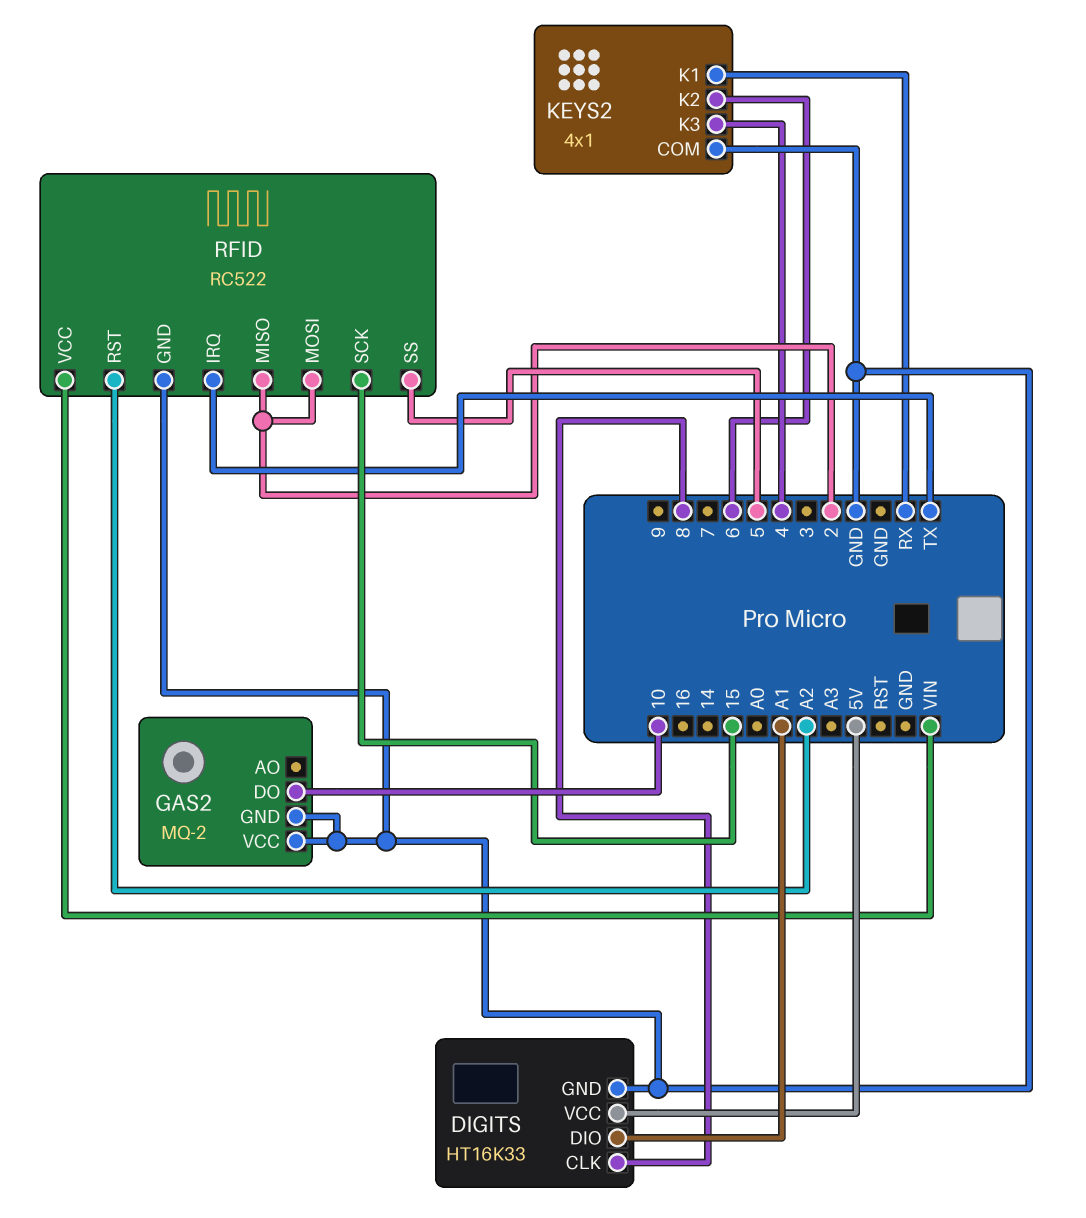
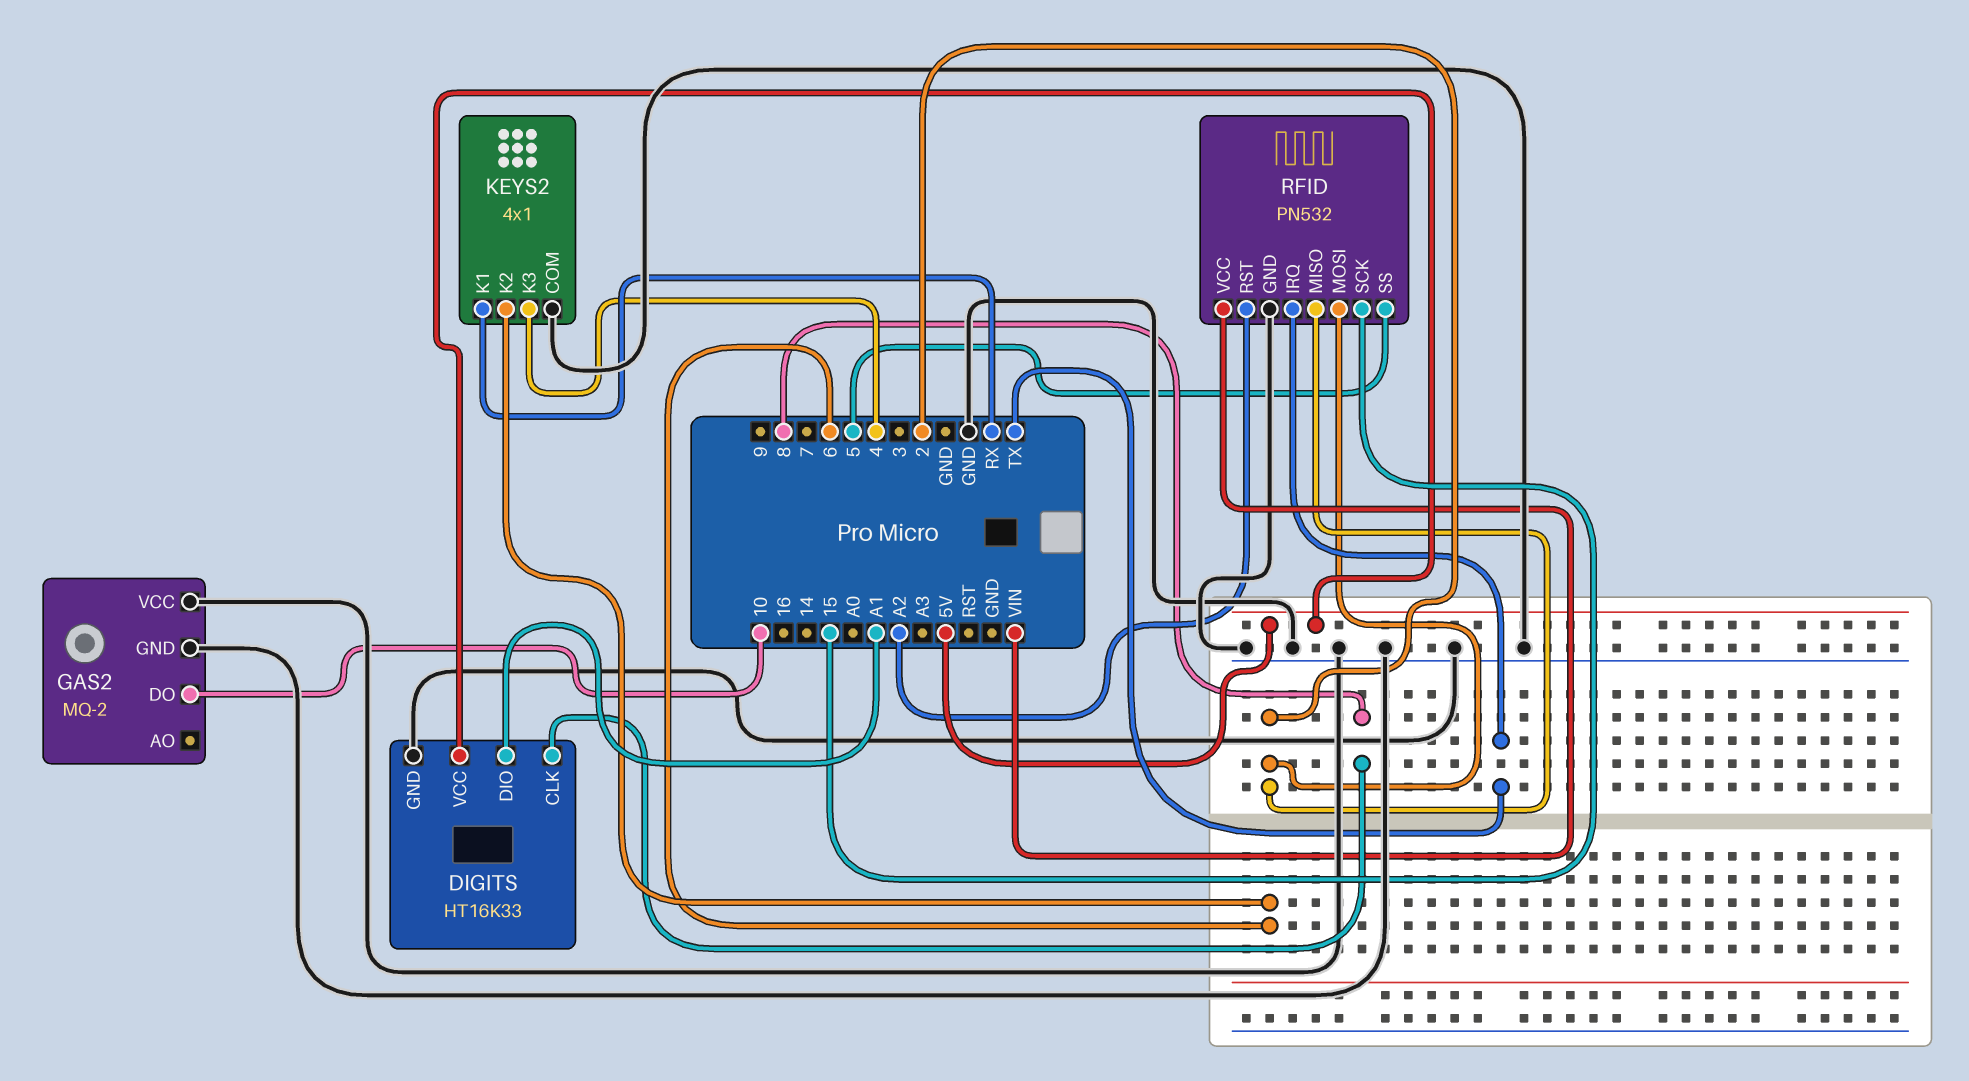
RFID: RC522 -> PN532

